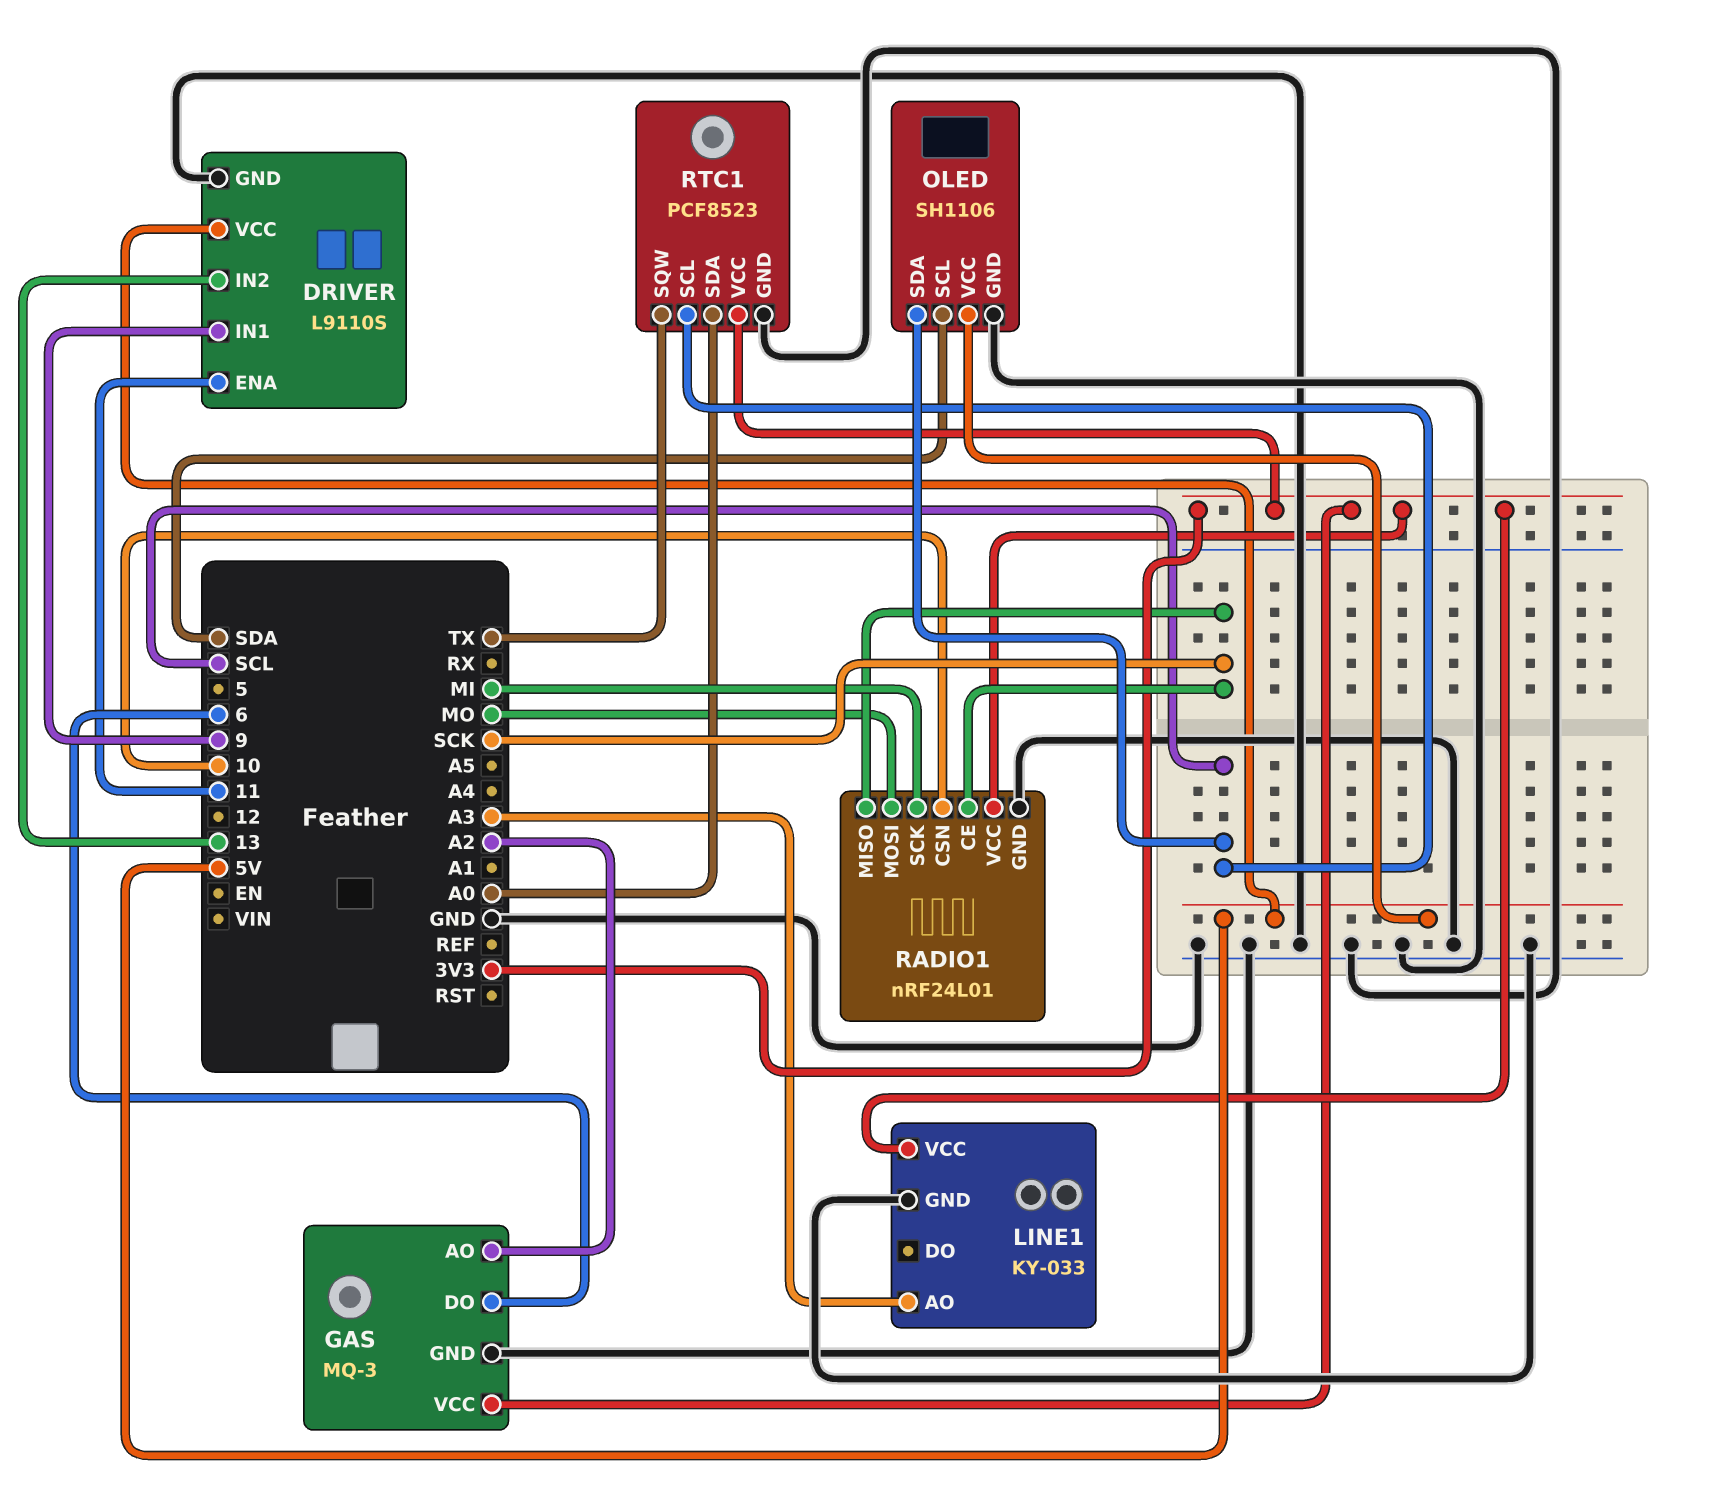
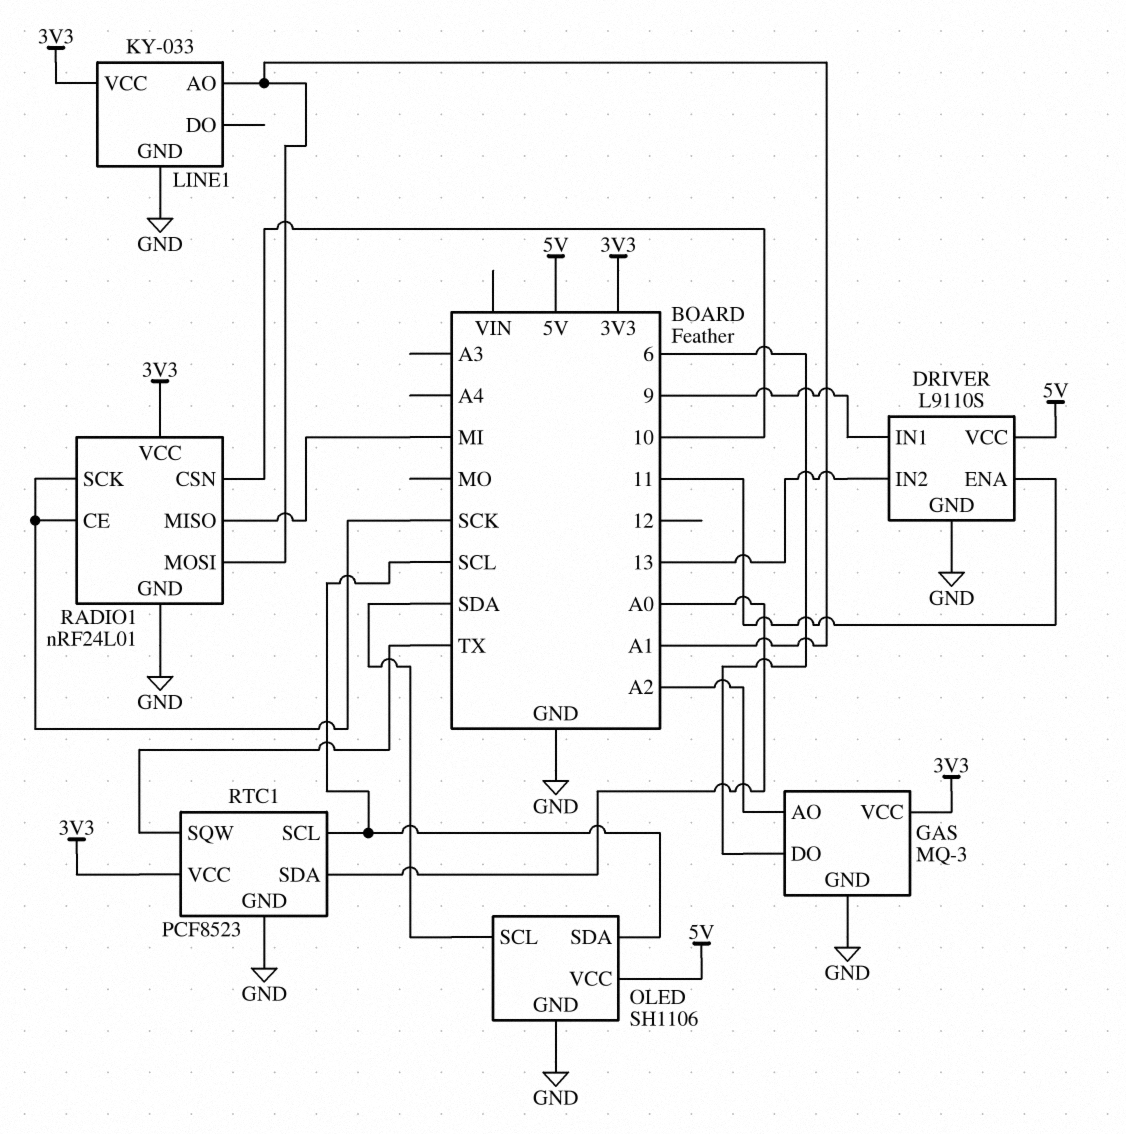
LINE1 pin AO: A3 -> A1
RADIO1 pin MISO: SCK -> MI
RADIO1 pin MOSI: MO -> A1
RADIO1 pin SCK: MI -> SCK

